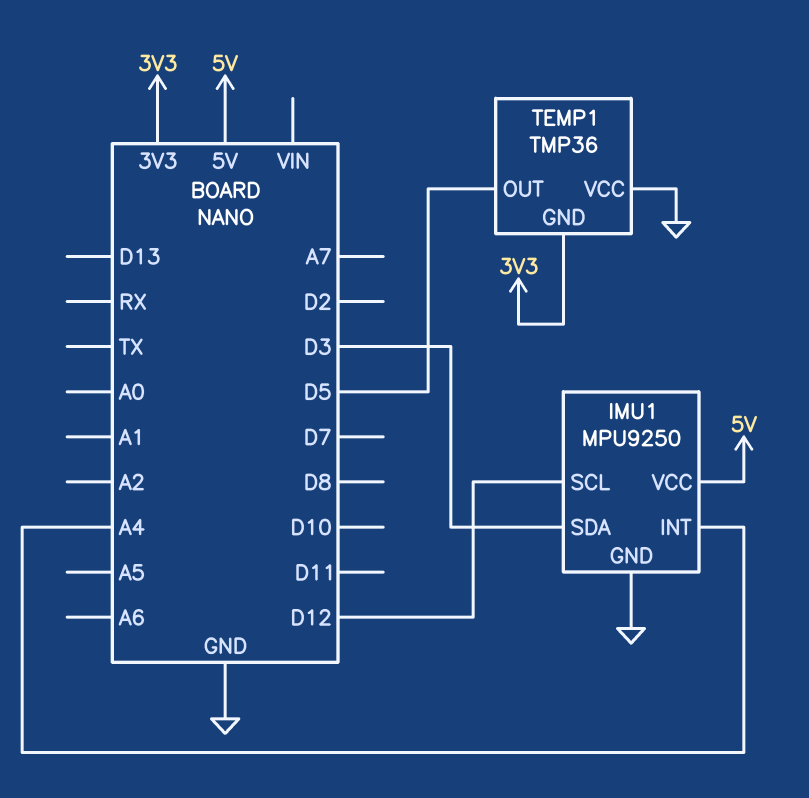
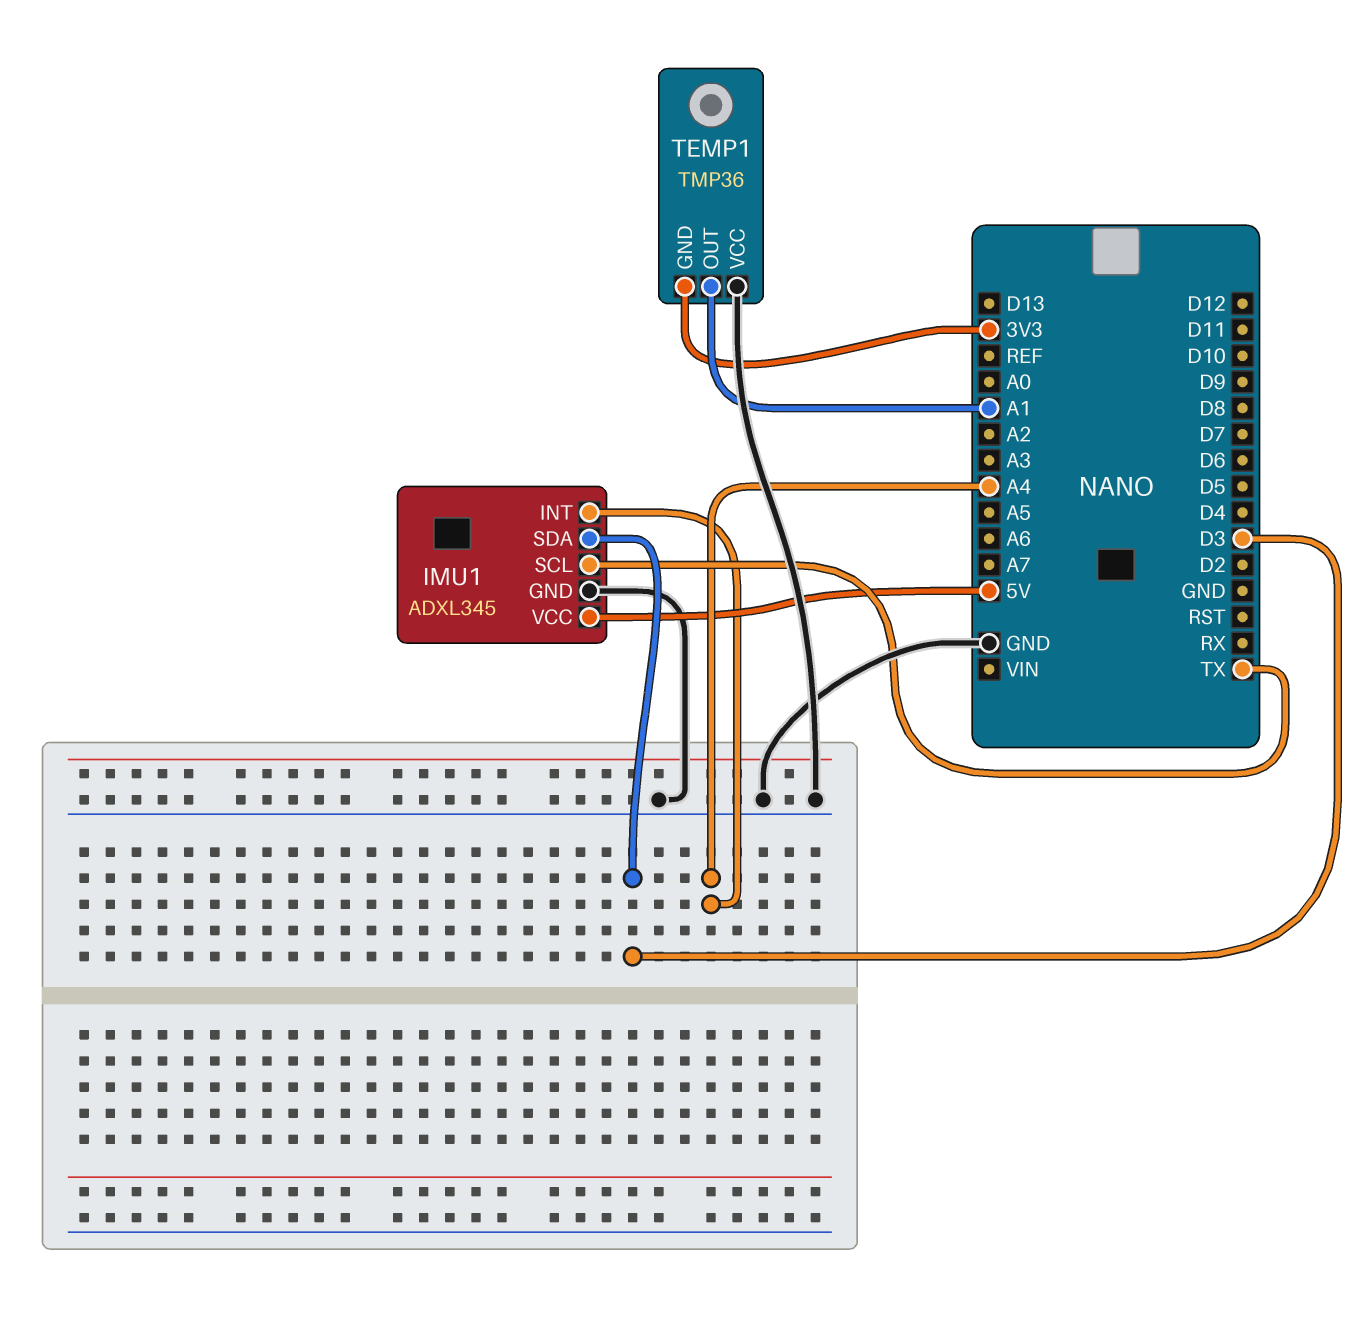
IMU1: MPU9250 -> ADXL345
IMU1 pin SCL: D12 -> TX
TEMP1 pin OUT: D5 -> A1

